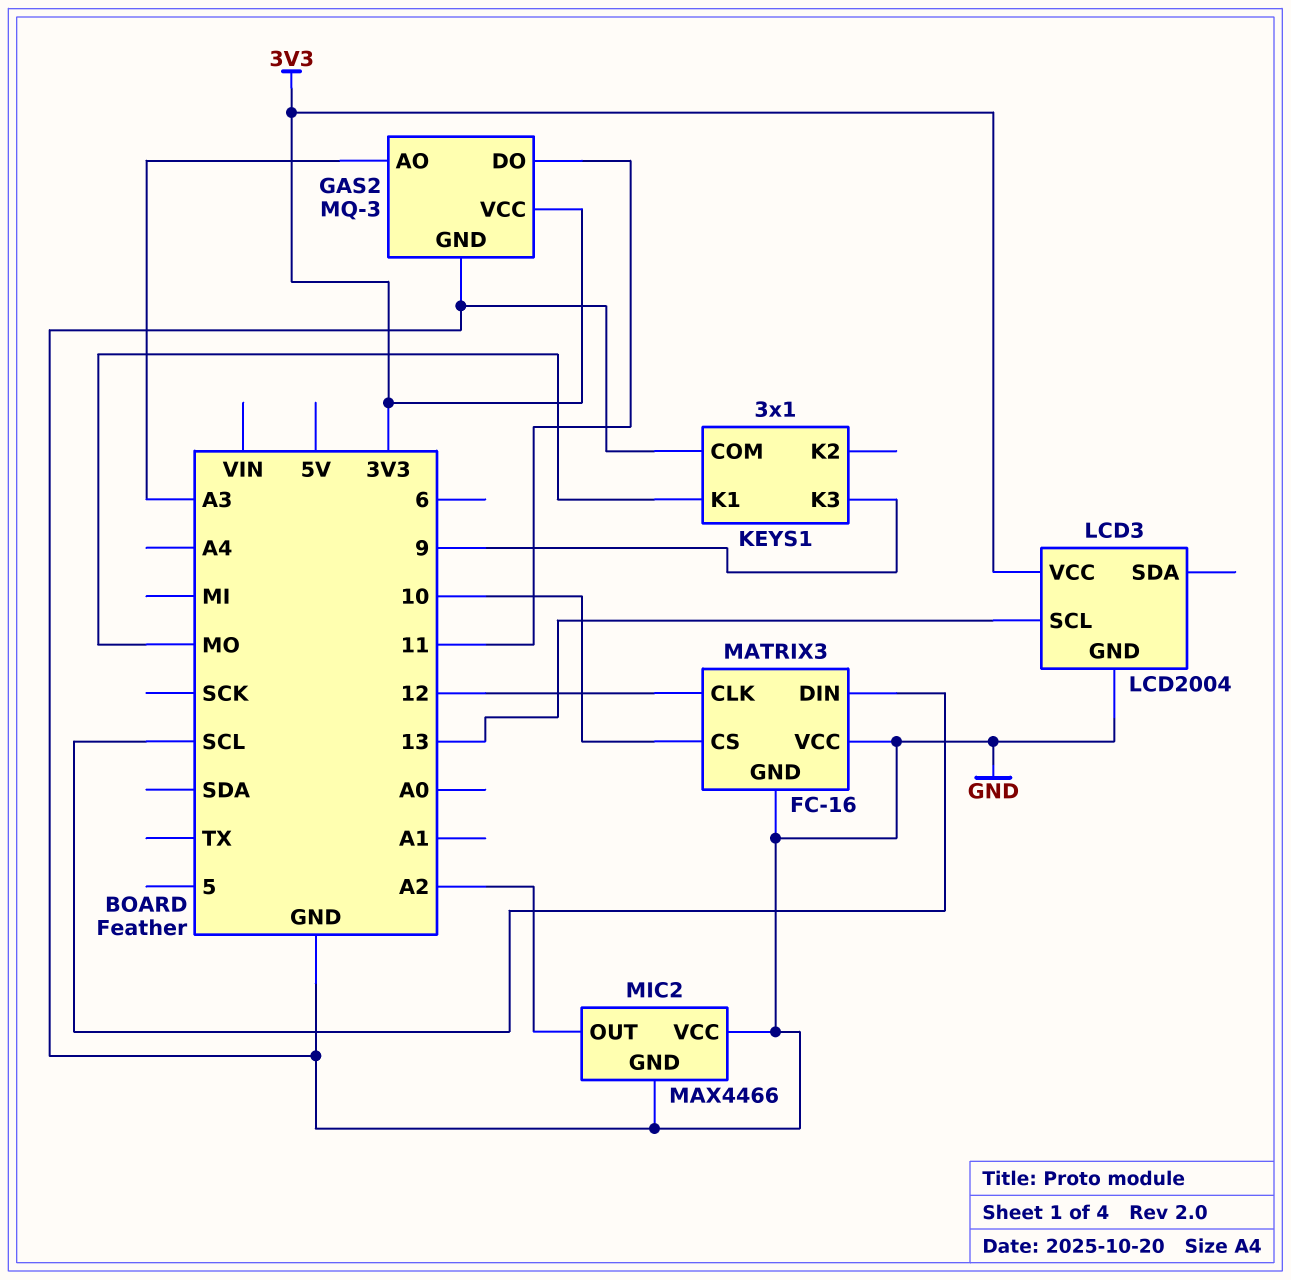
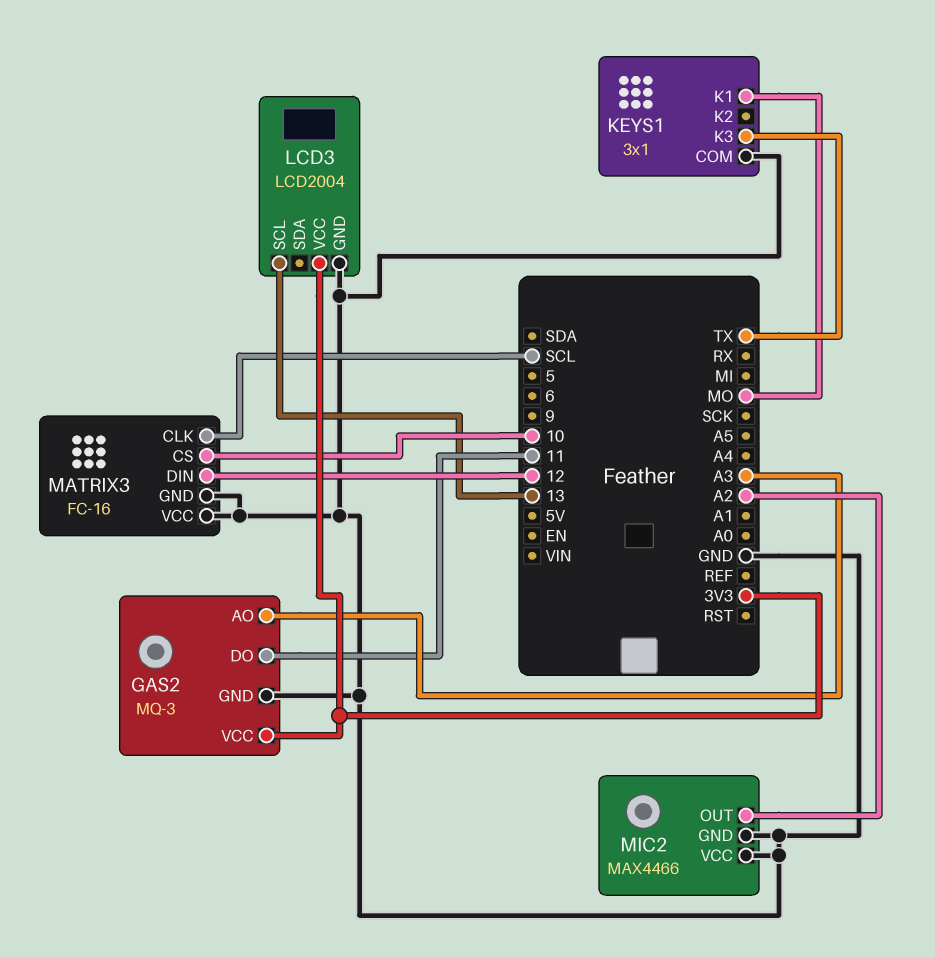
KEYS1 pin K3: 9 -> TX
MATRIX3 pin CLK: 12 -> SCL
MATRIX3 pin DIN: SCL -> 12

